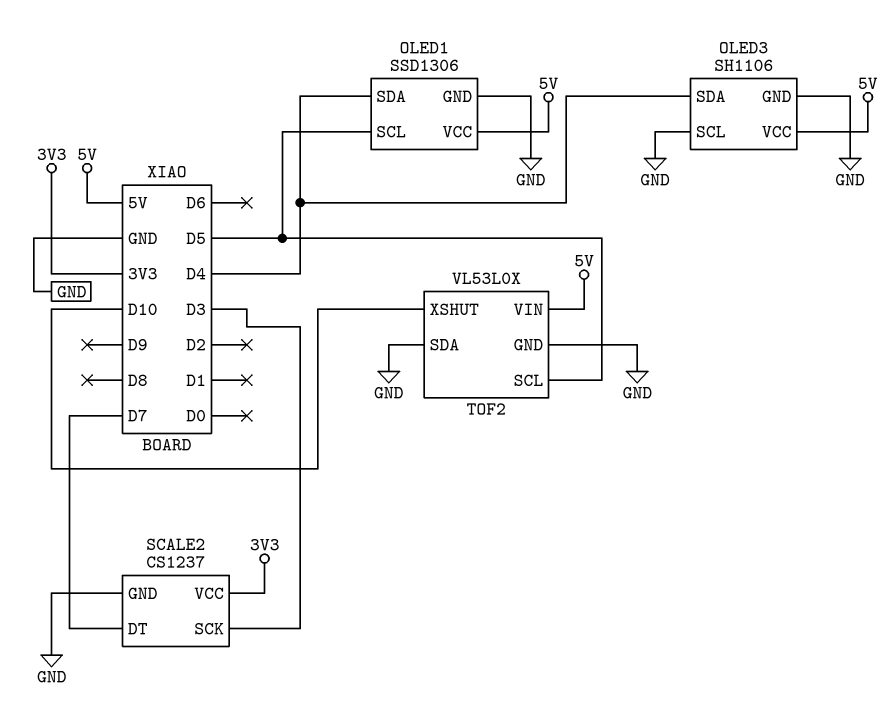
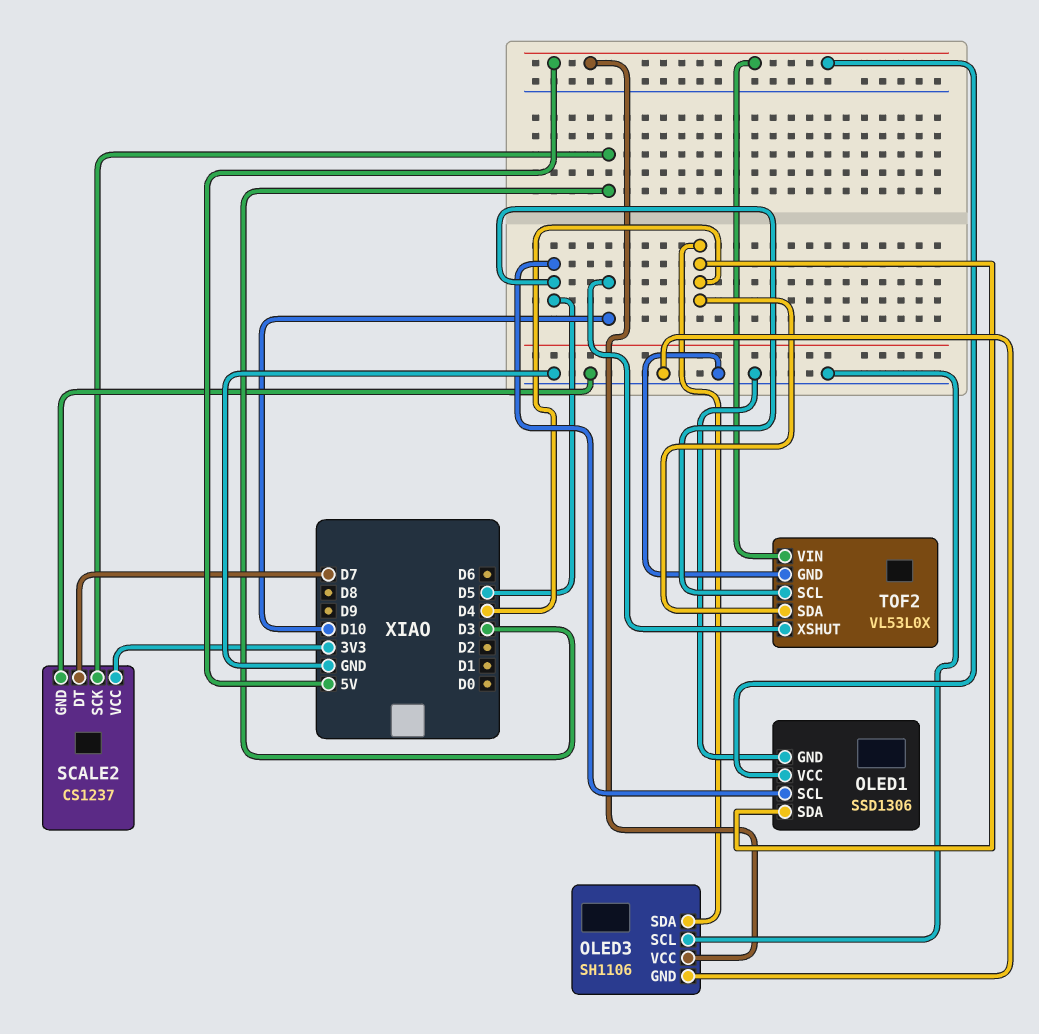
TOF2 pin SDA: GND -> D4

